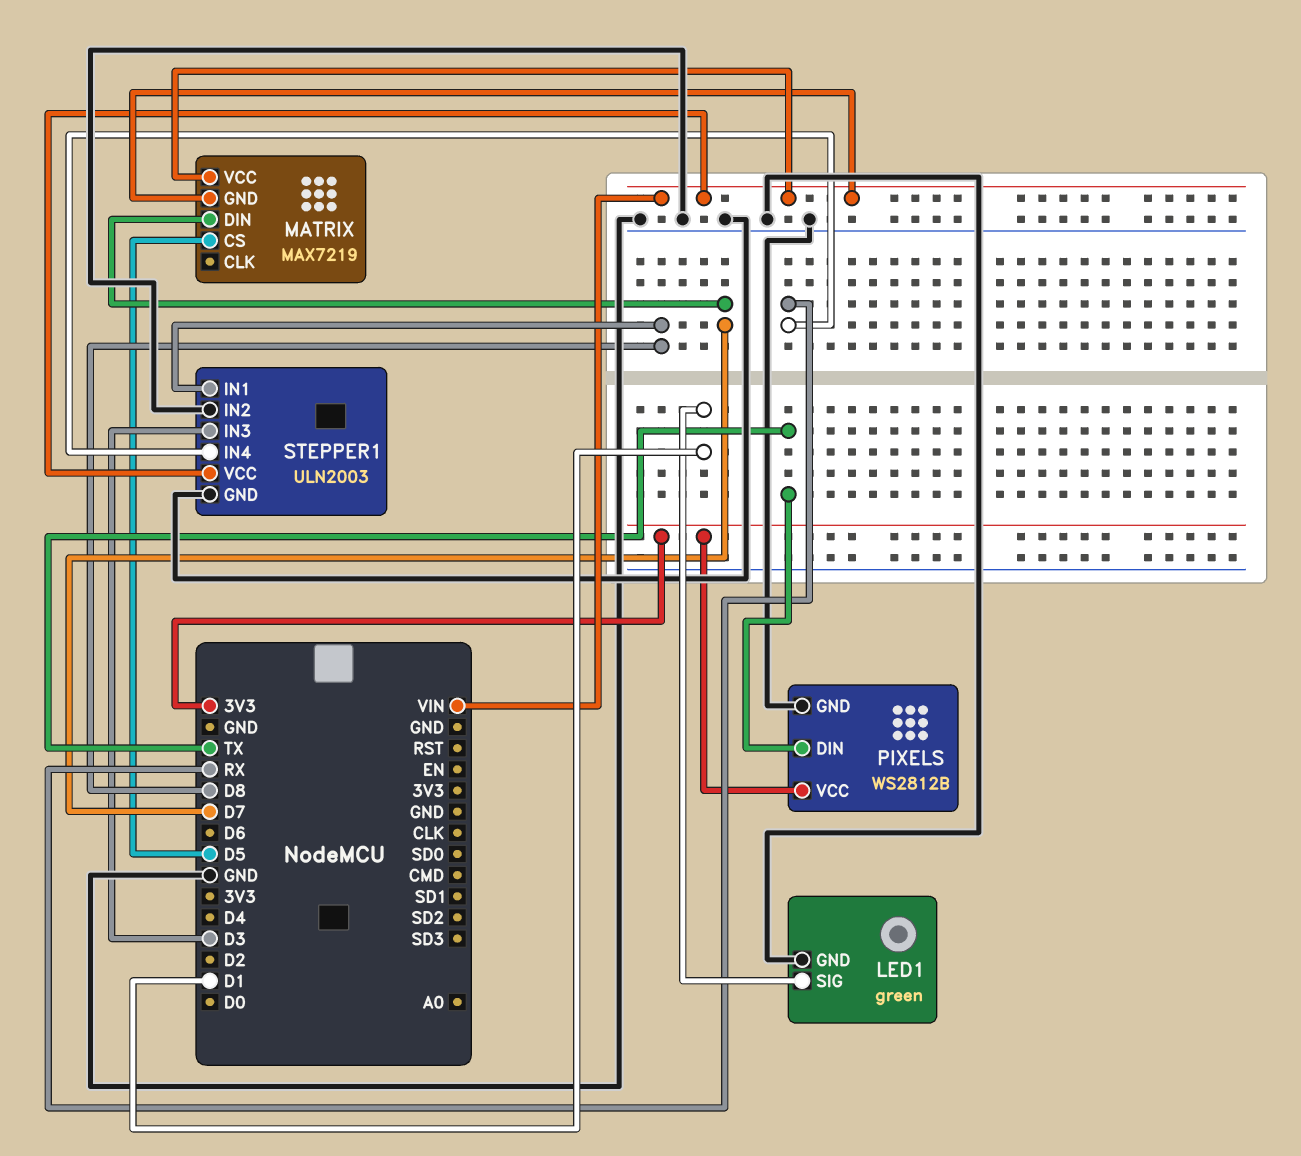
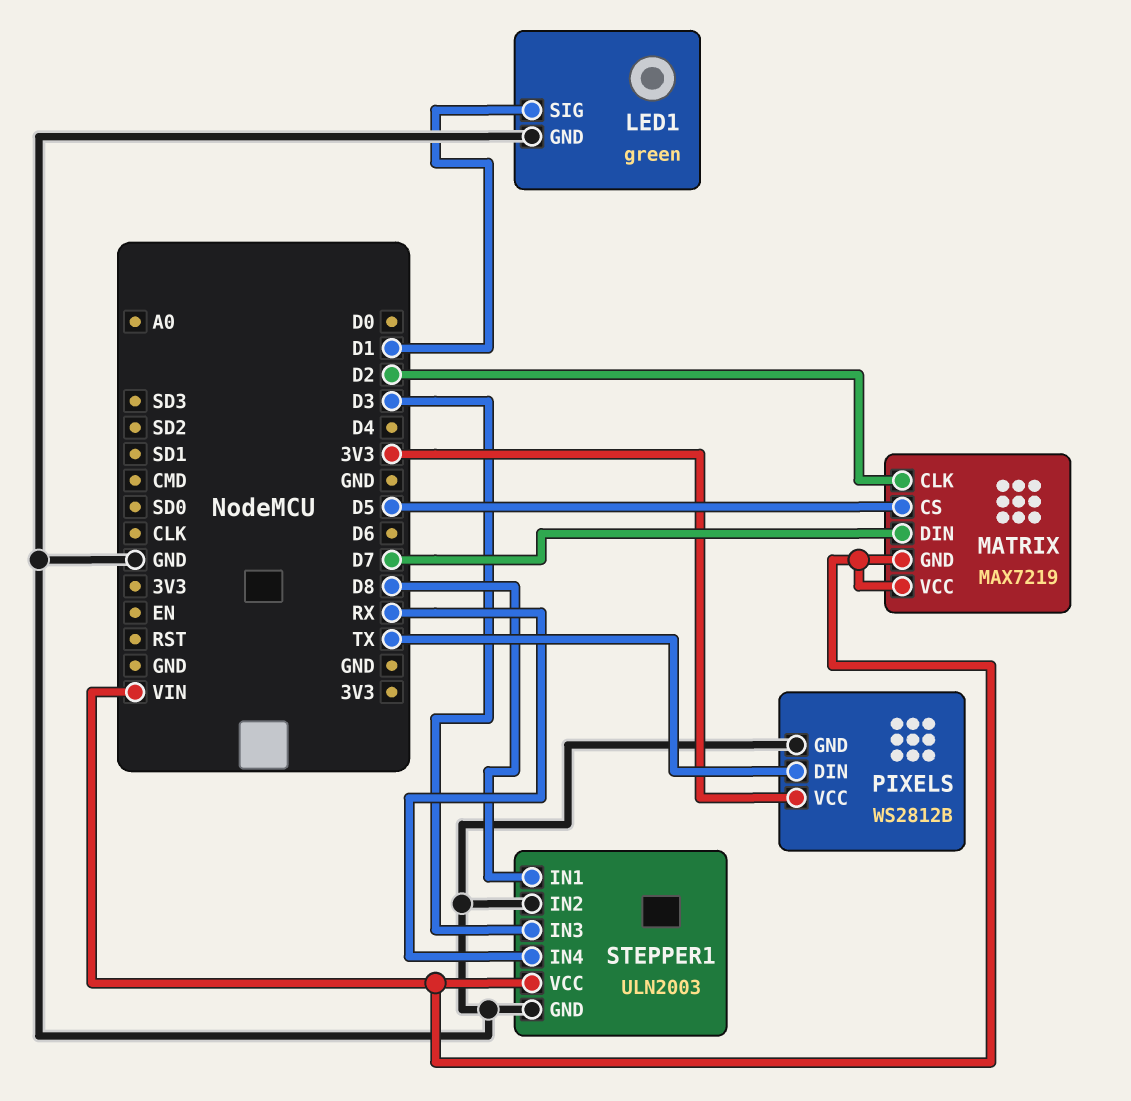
MATRIX pin CLK: none -> D2

